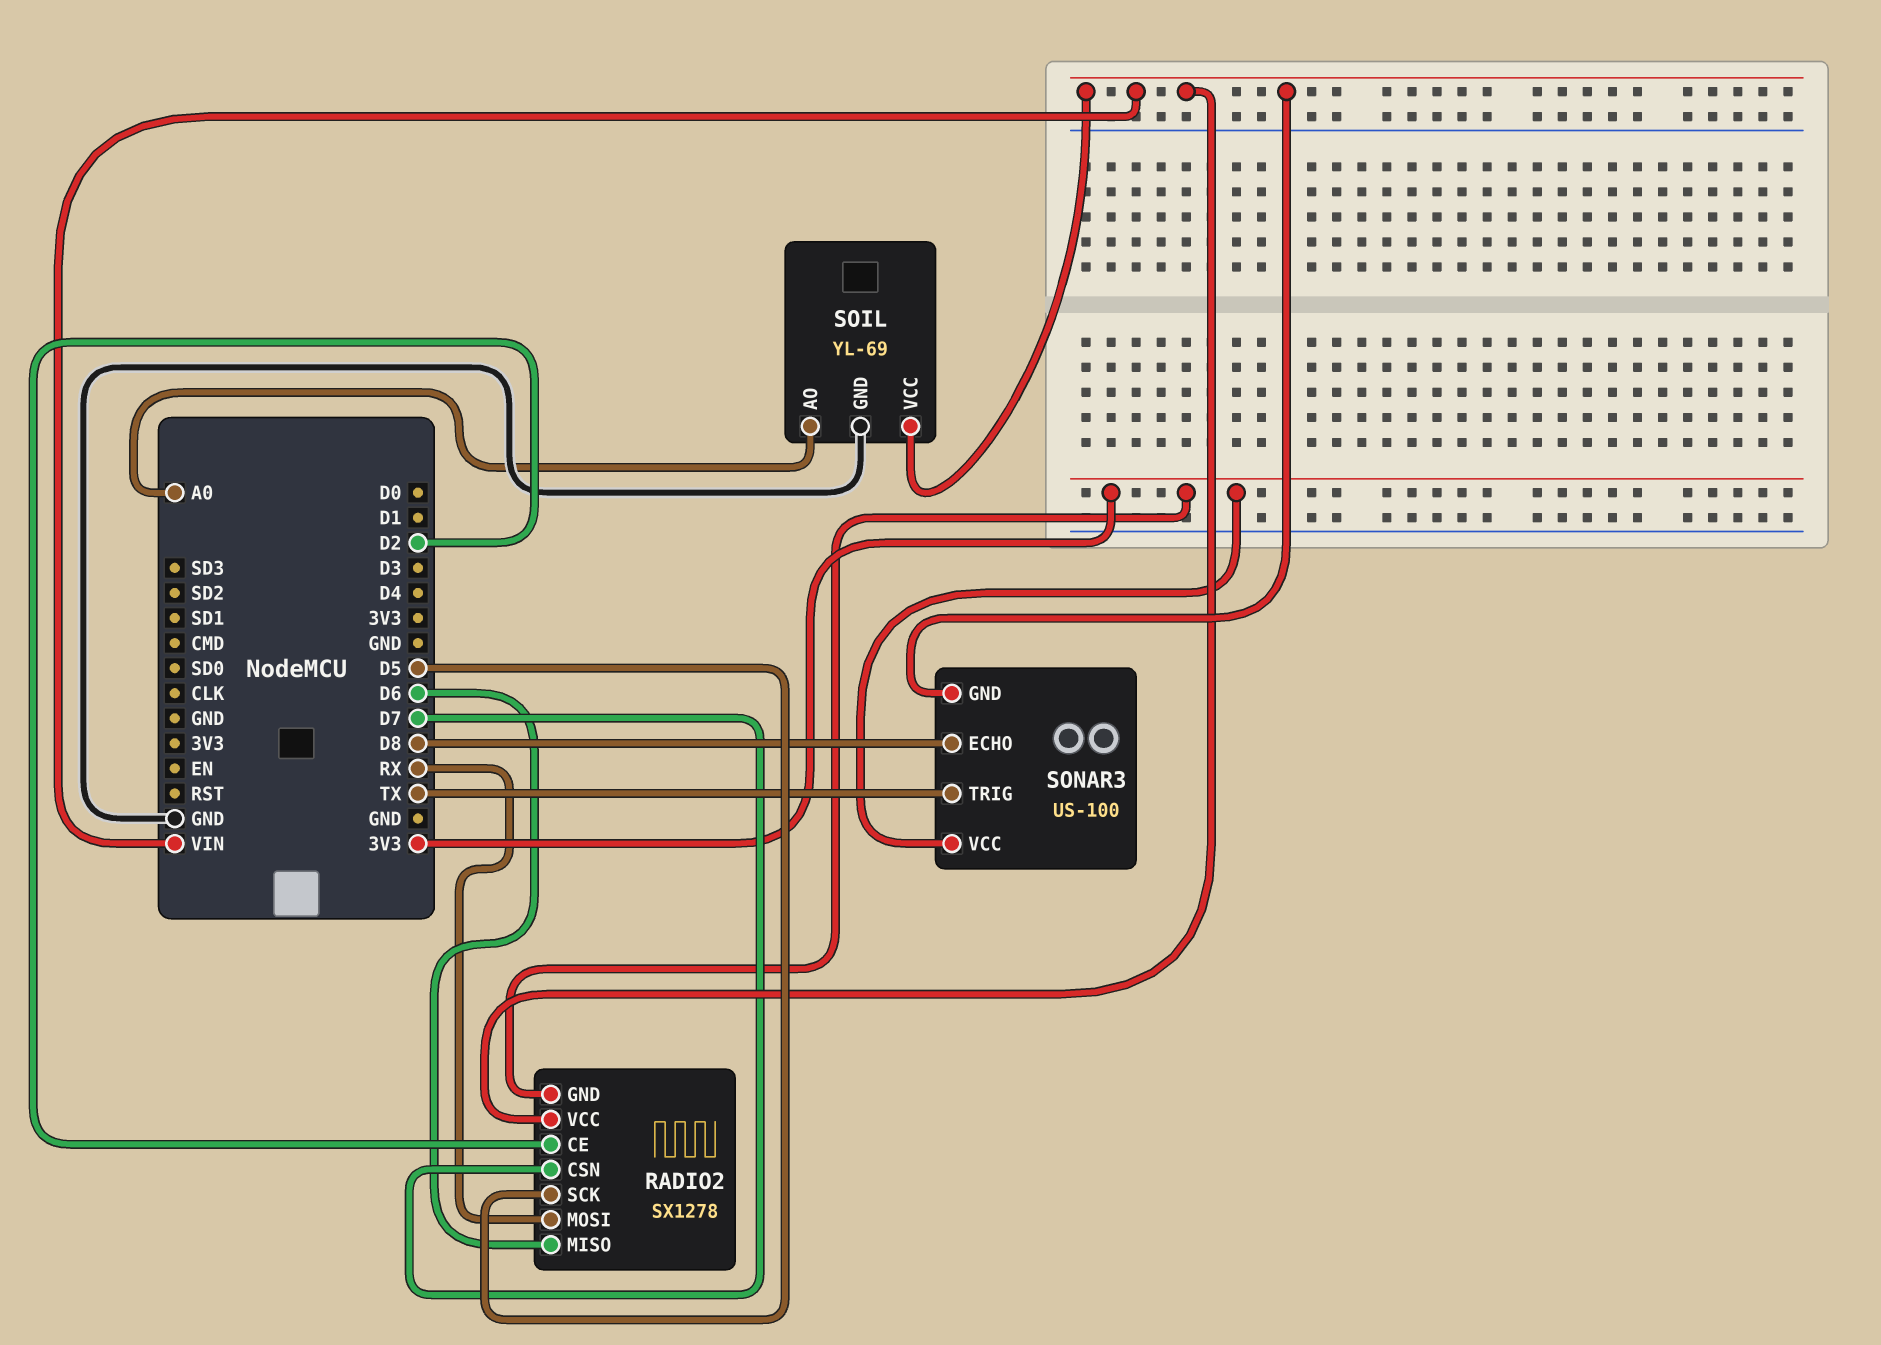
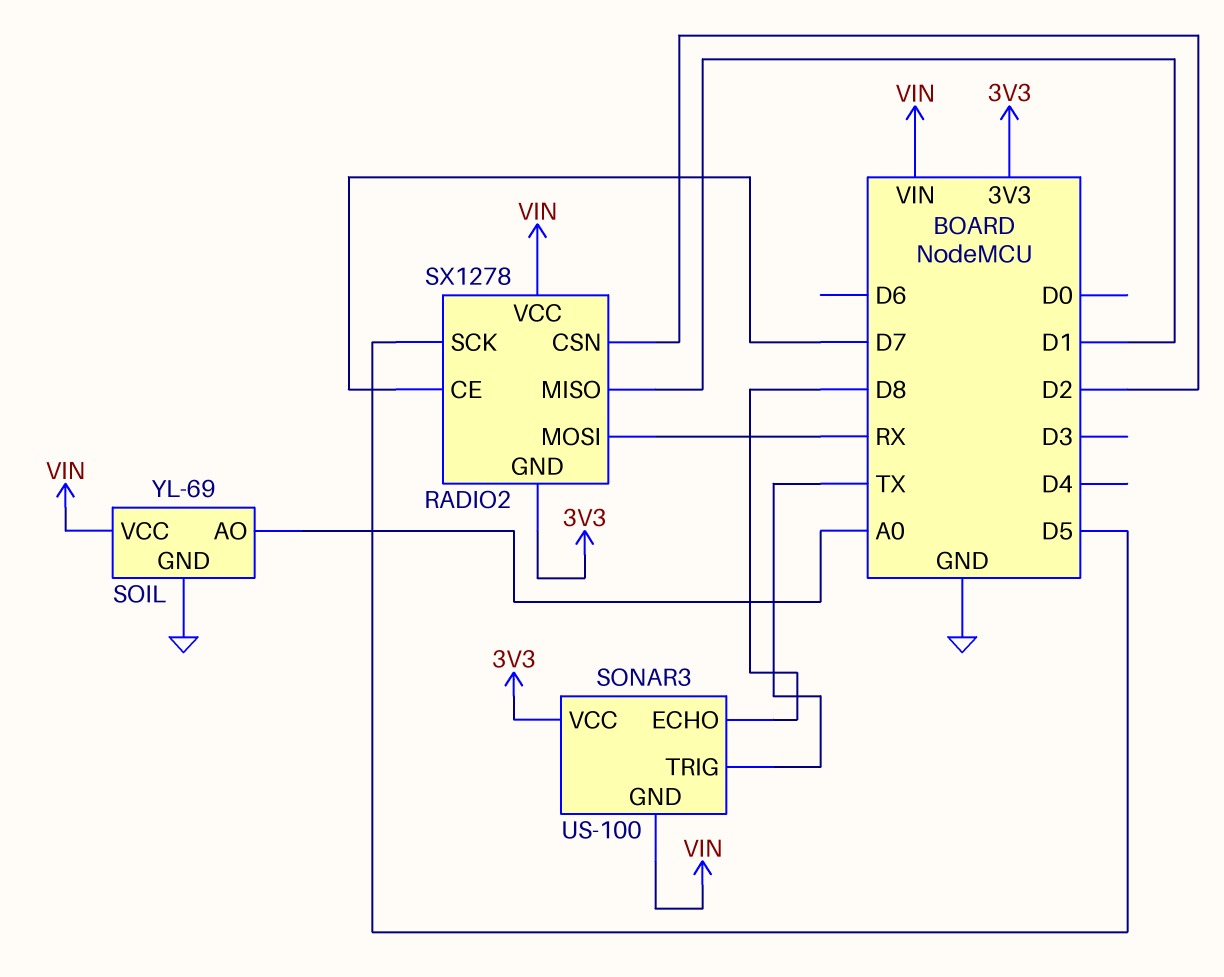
RADIO2 pin CE: D2 -> D7
RADIO2 pin CSN: D7 -> D2
RADIO2 pin MISO: D6 -> D1

